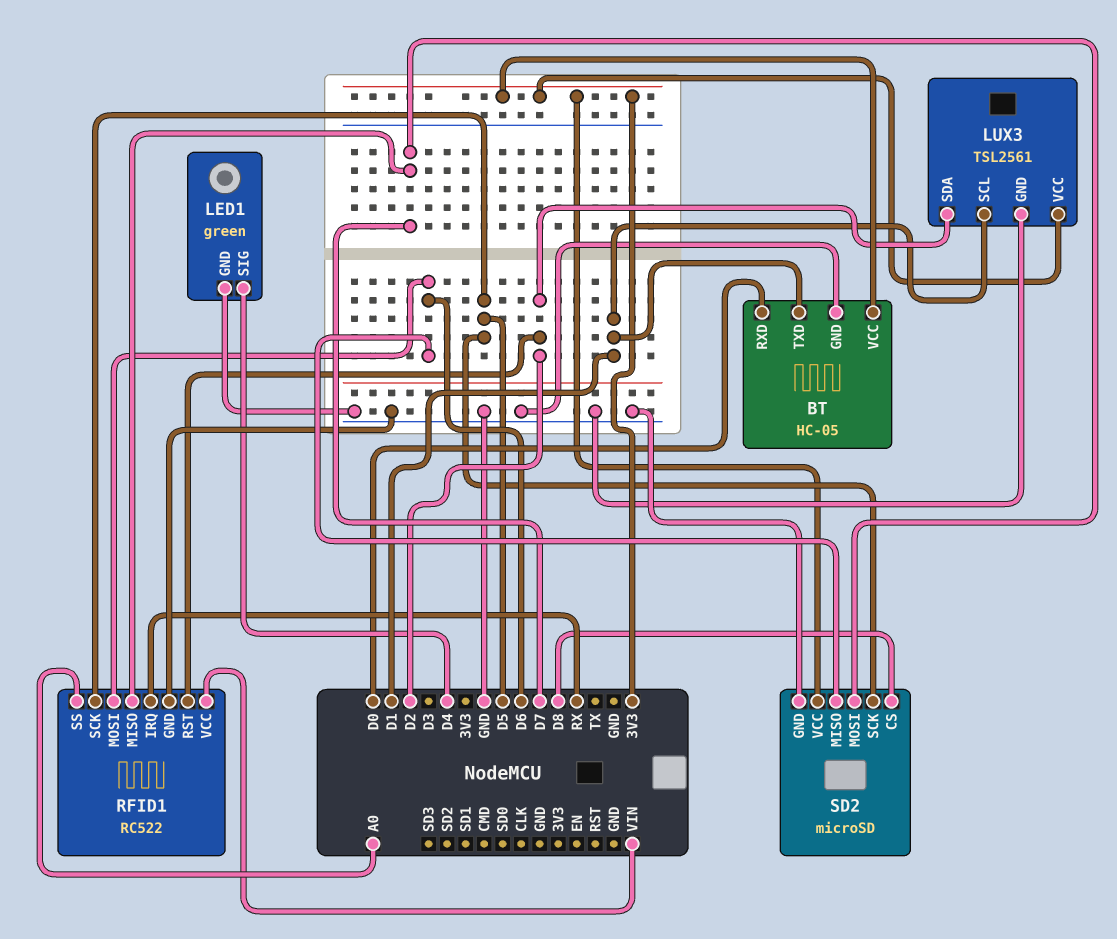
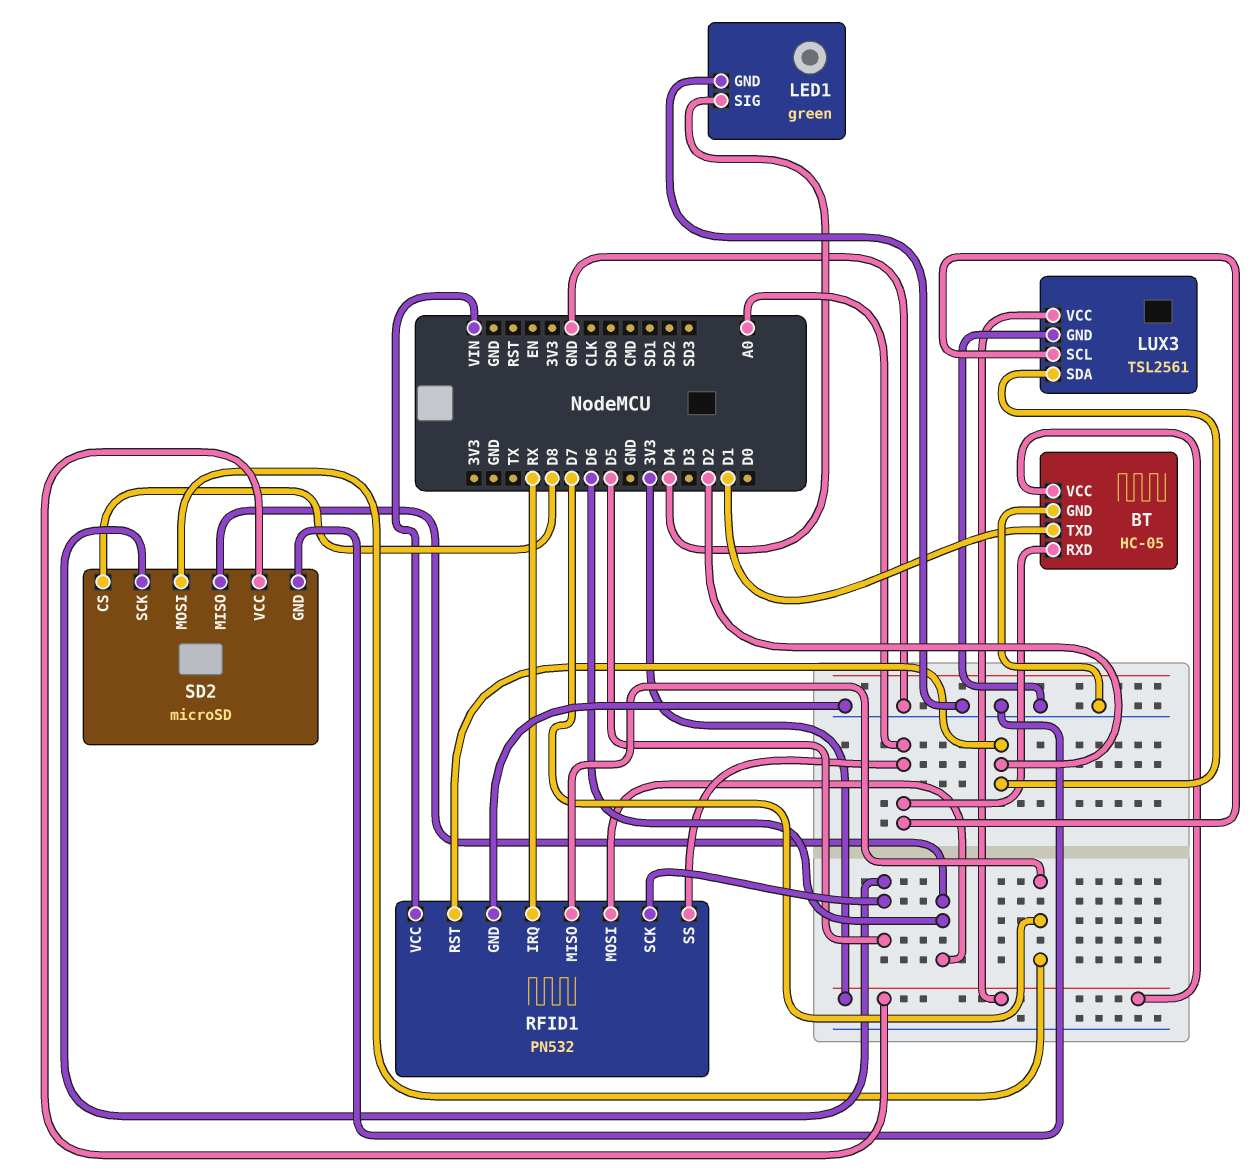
BT pin RXD: D0 -> A0
LUX3 pin SCL: D1 -> A0
RFID1: RC522 -> PN532

